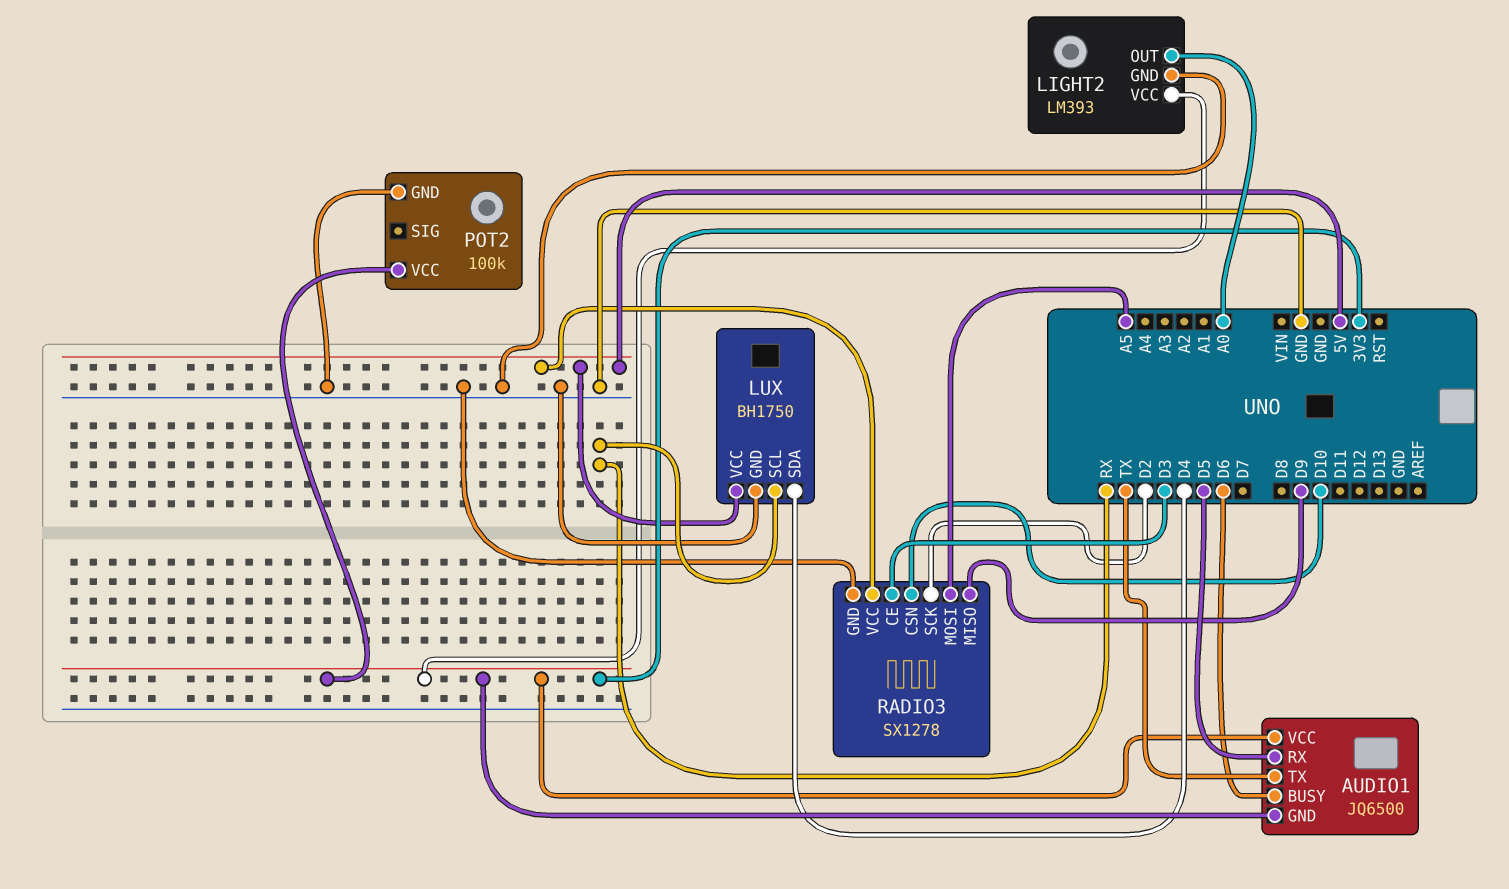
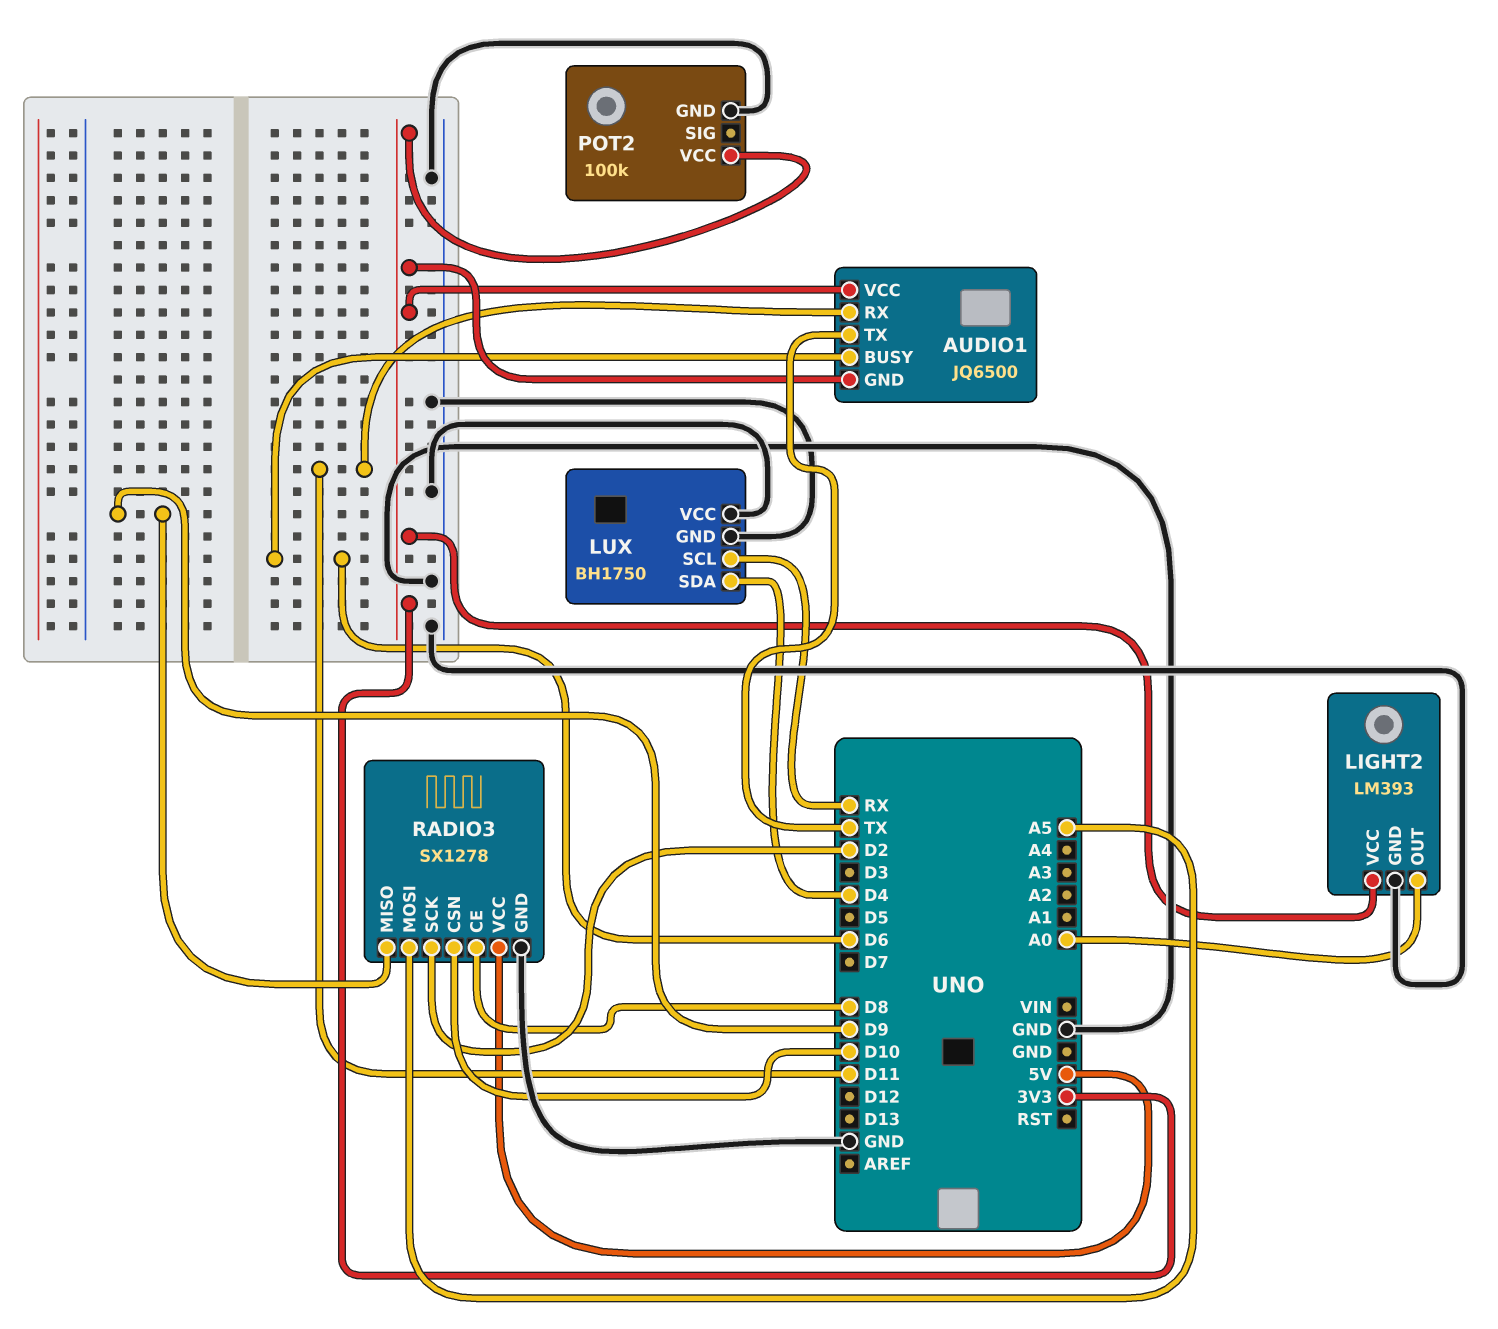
AUDIO1 pin RX: D5 -> D11
LUX pin VCC: 5V -> GND
RADIO3 pin CE: D3 -> D8

